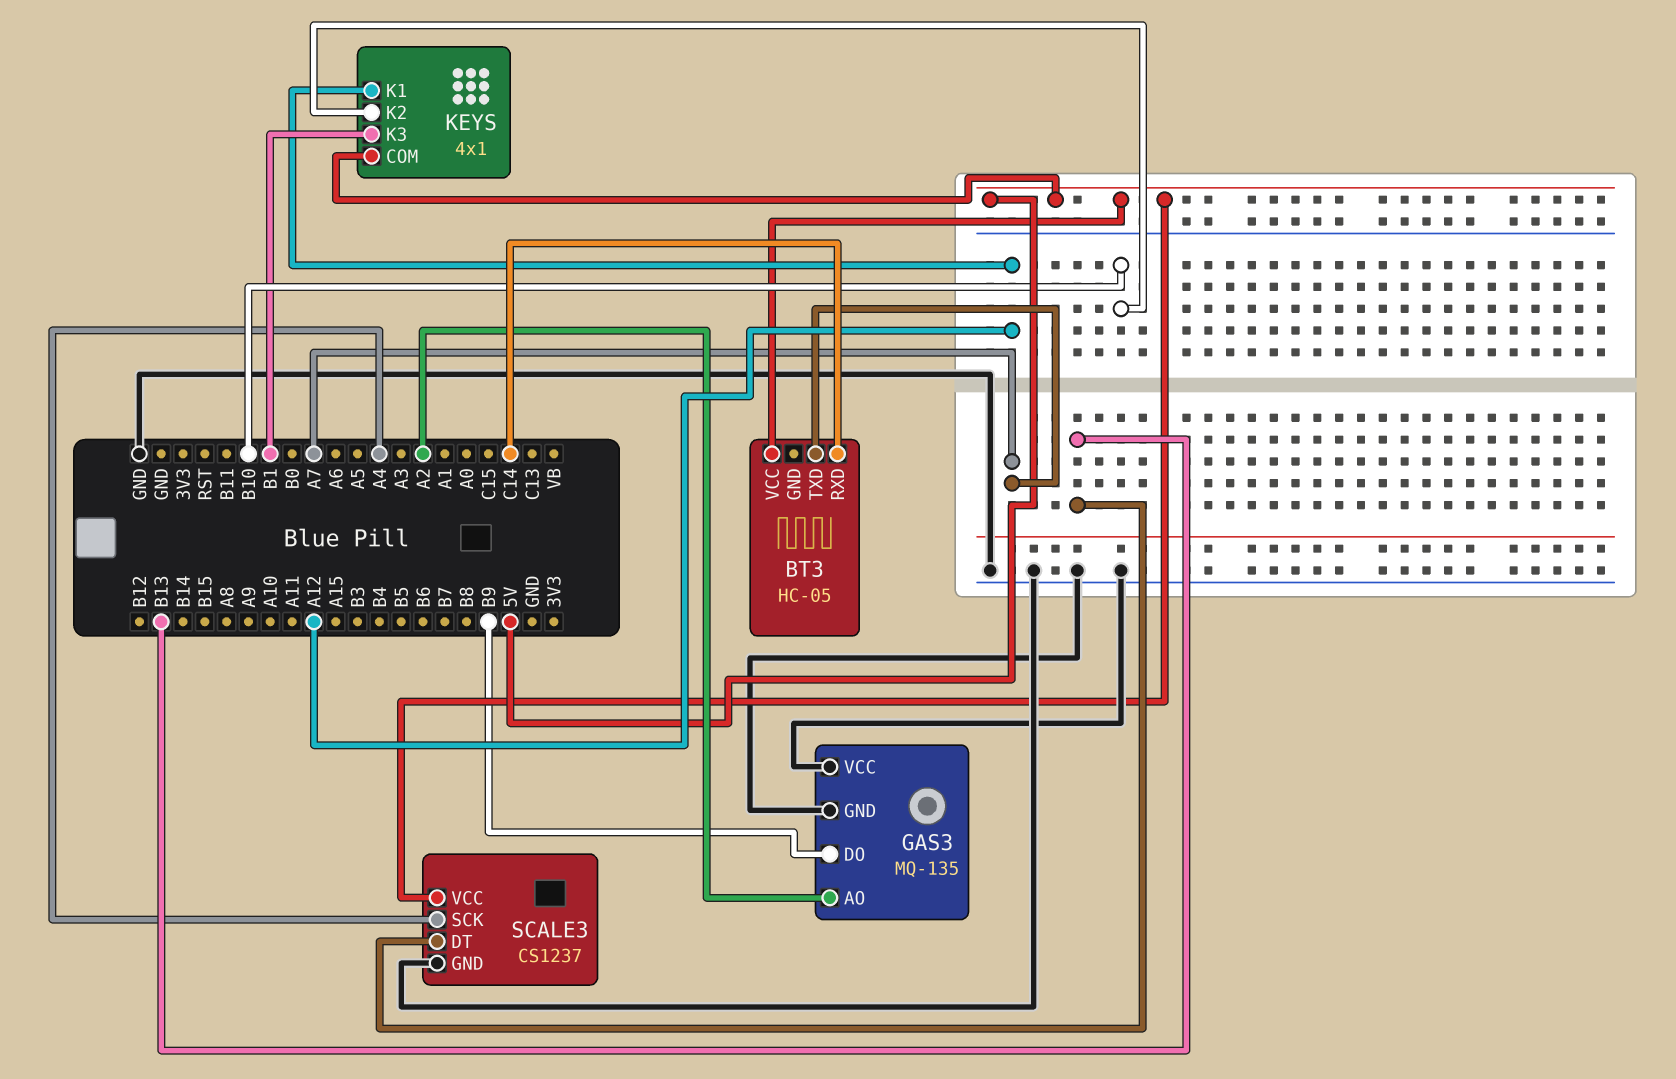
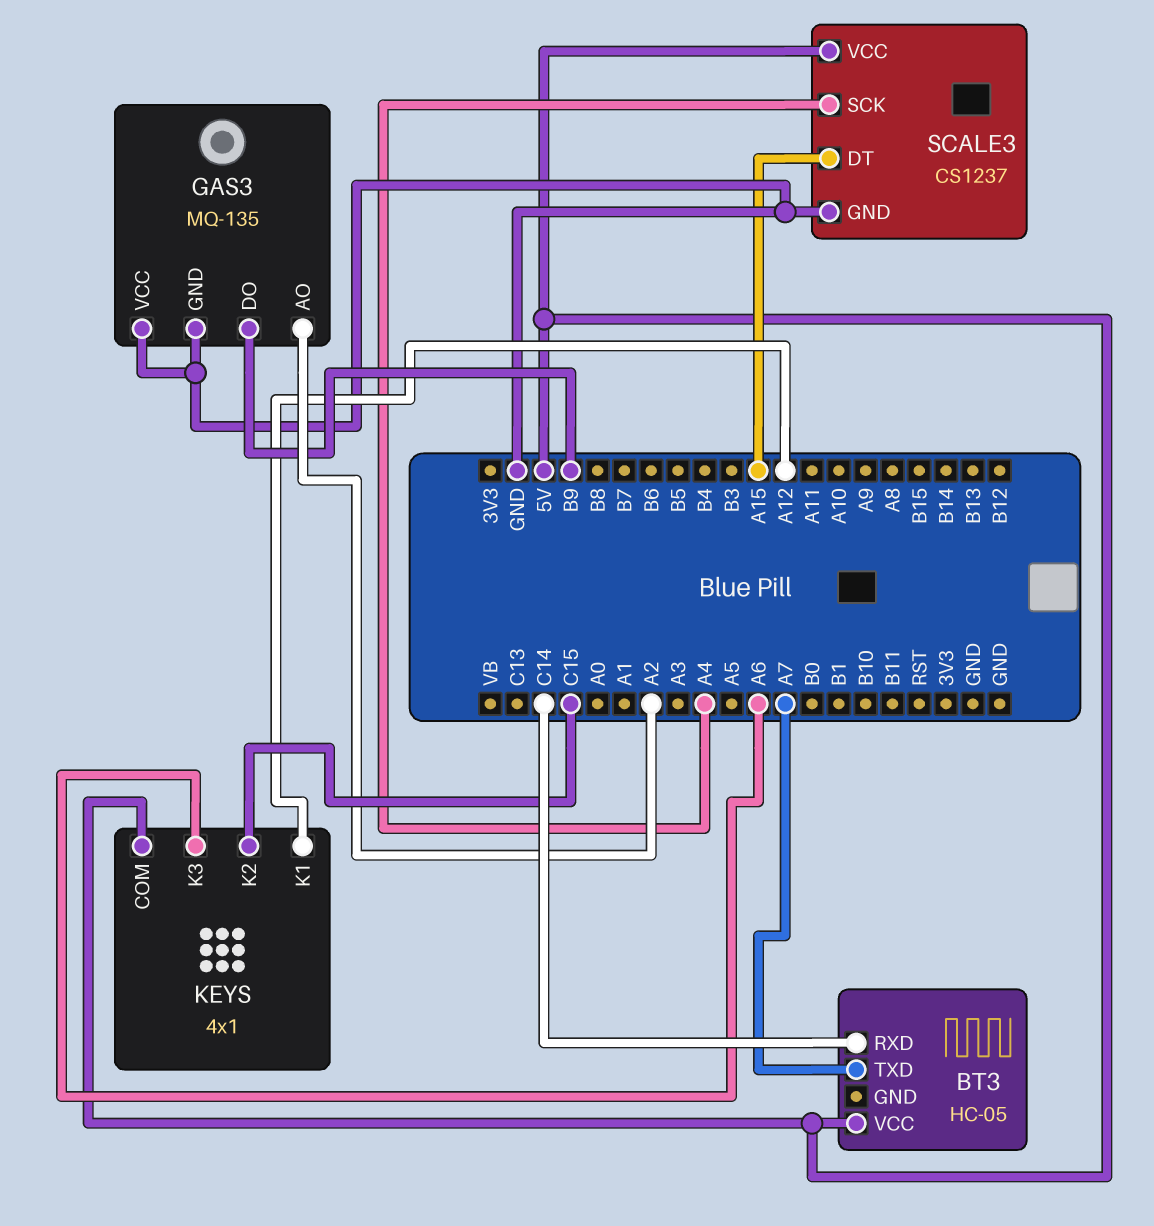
KEYS pin K2: B10 -> C15
KEYS pin K3: B1 -> A6
SCALE3 pin DT: B13 -> A15

